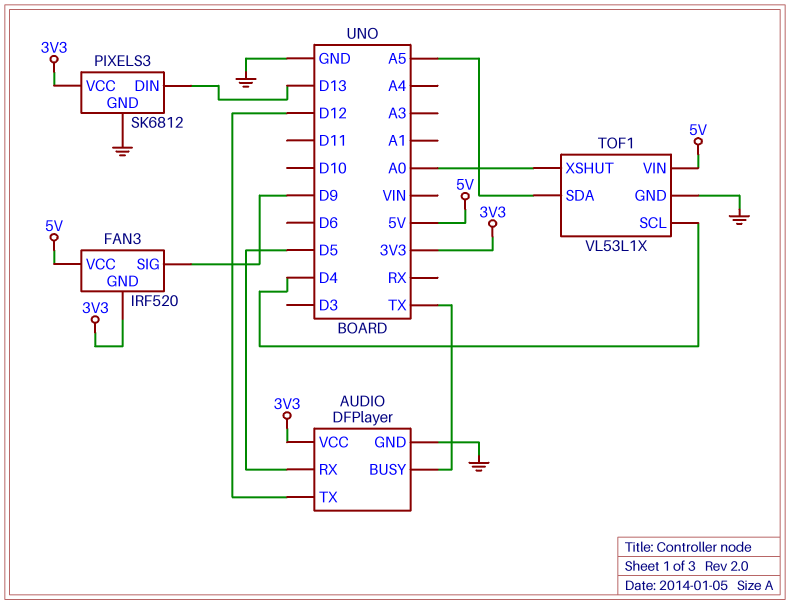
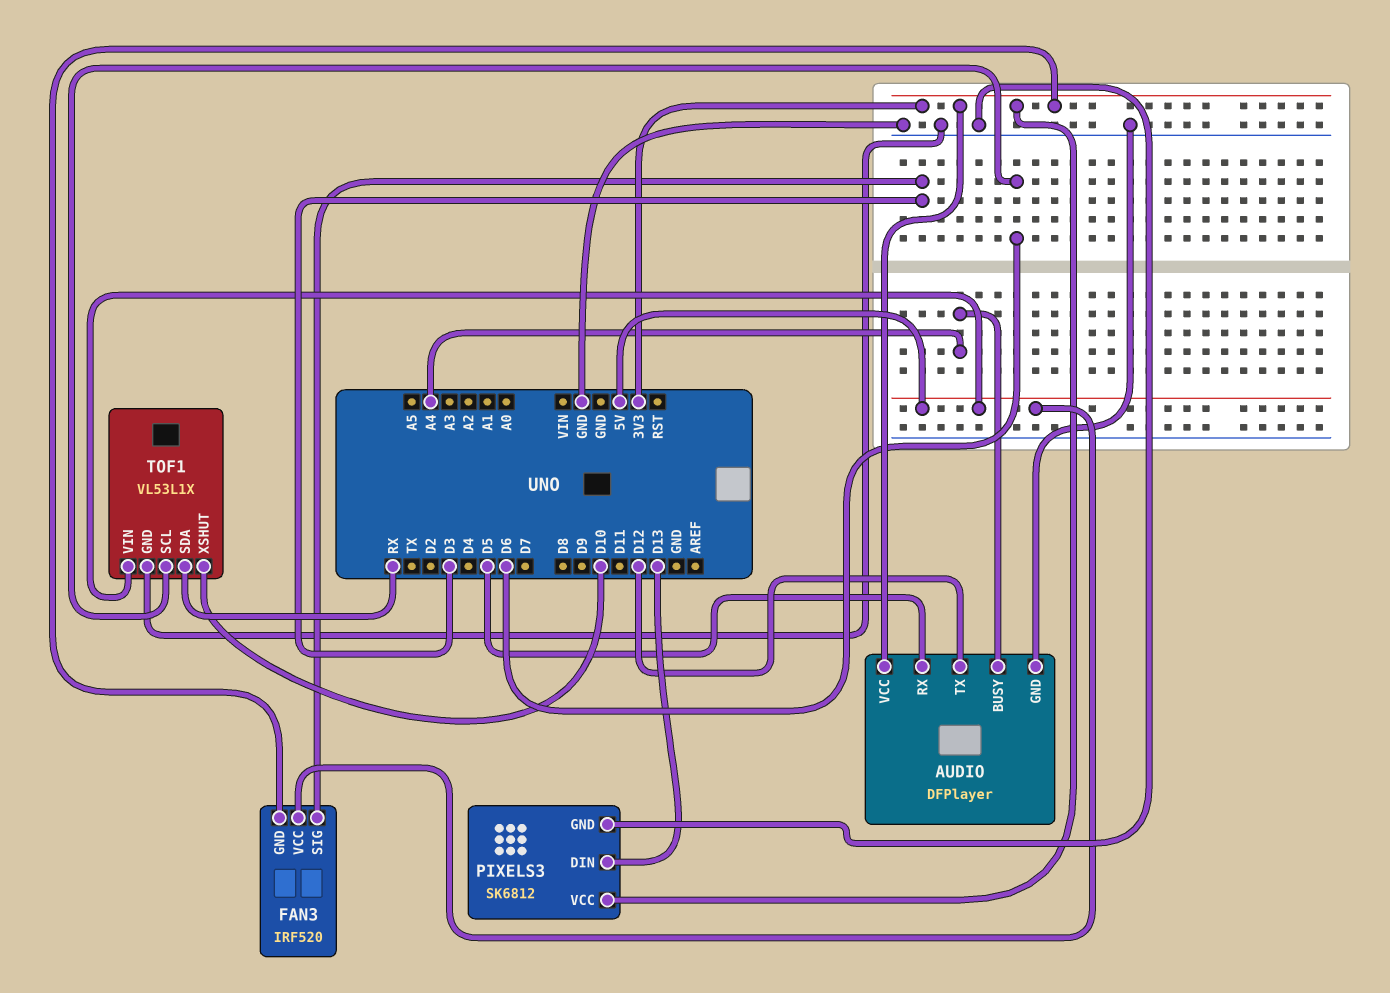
AUDIO pin BUSY: TX -> A4
FAN3 pin SIG: D9 -> D3
TOF1 pin SCL: D4 -> D6
TOF1 pin SDA: A5 -> RX
TOF1 pin XSHUT: A0 -> D10

